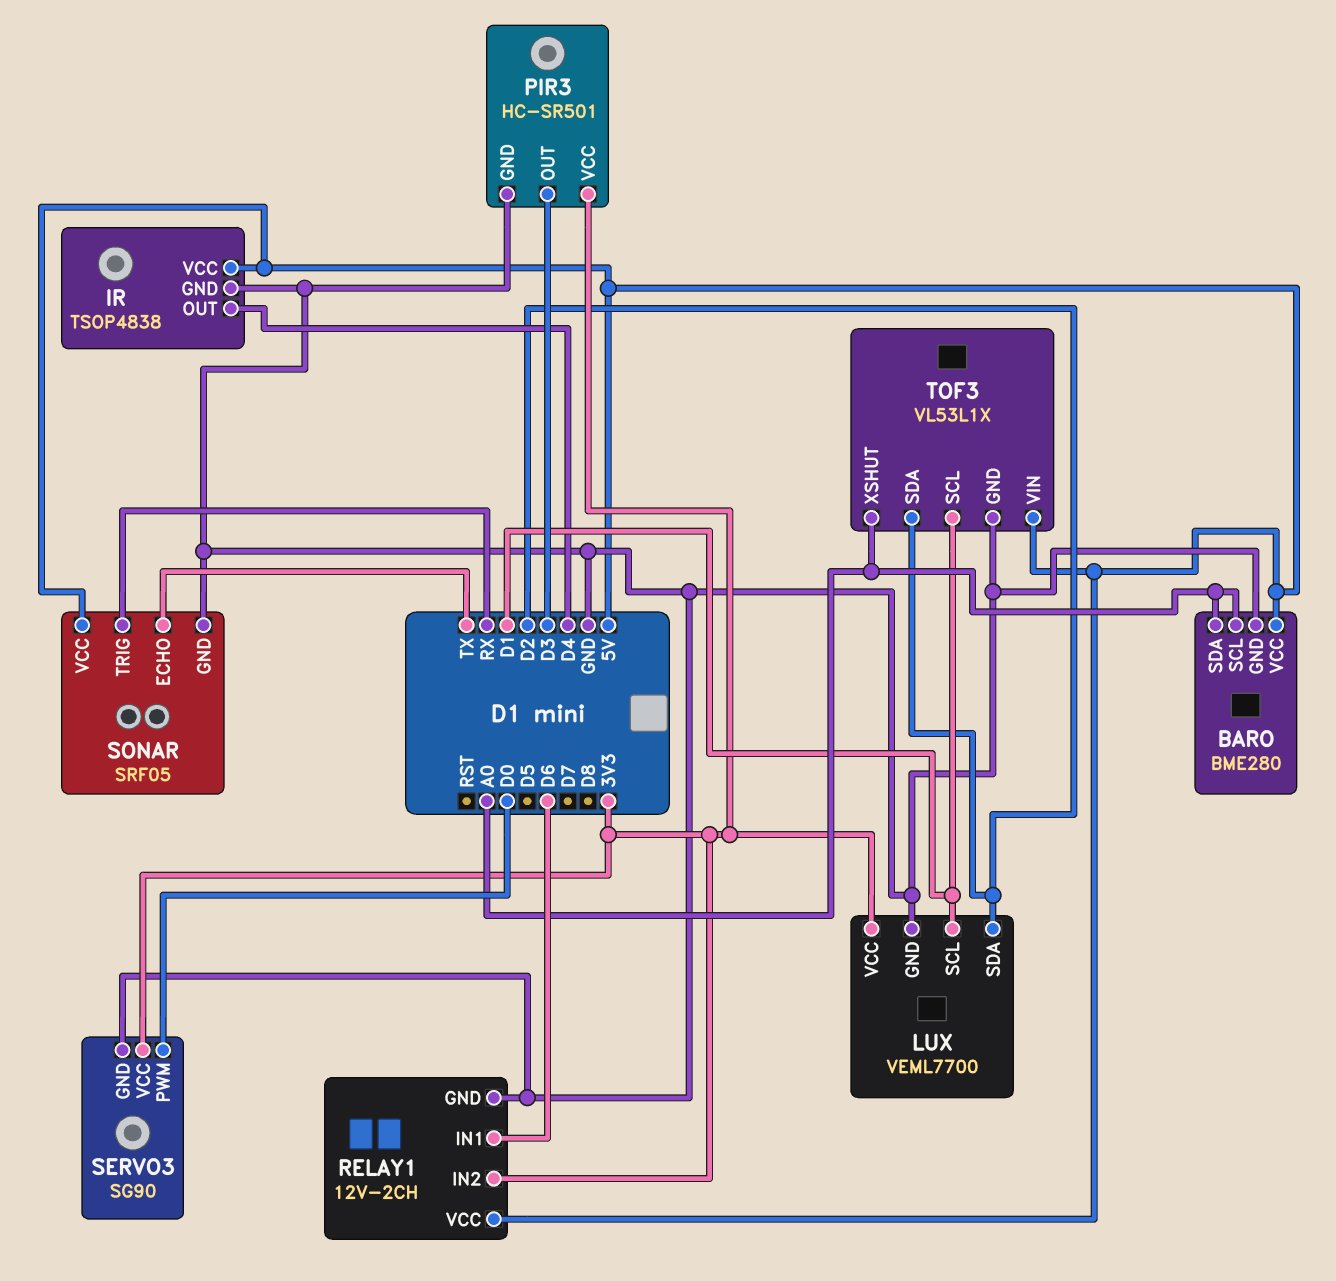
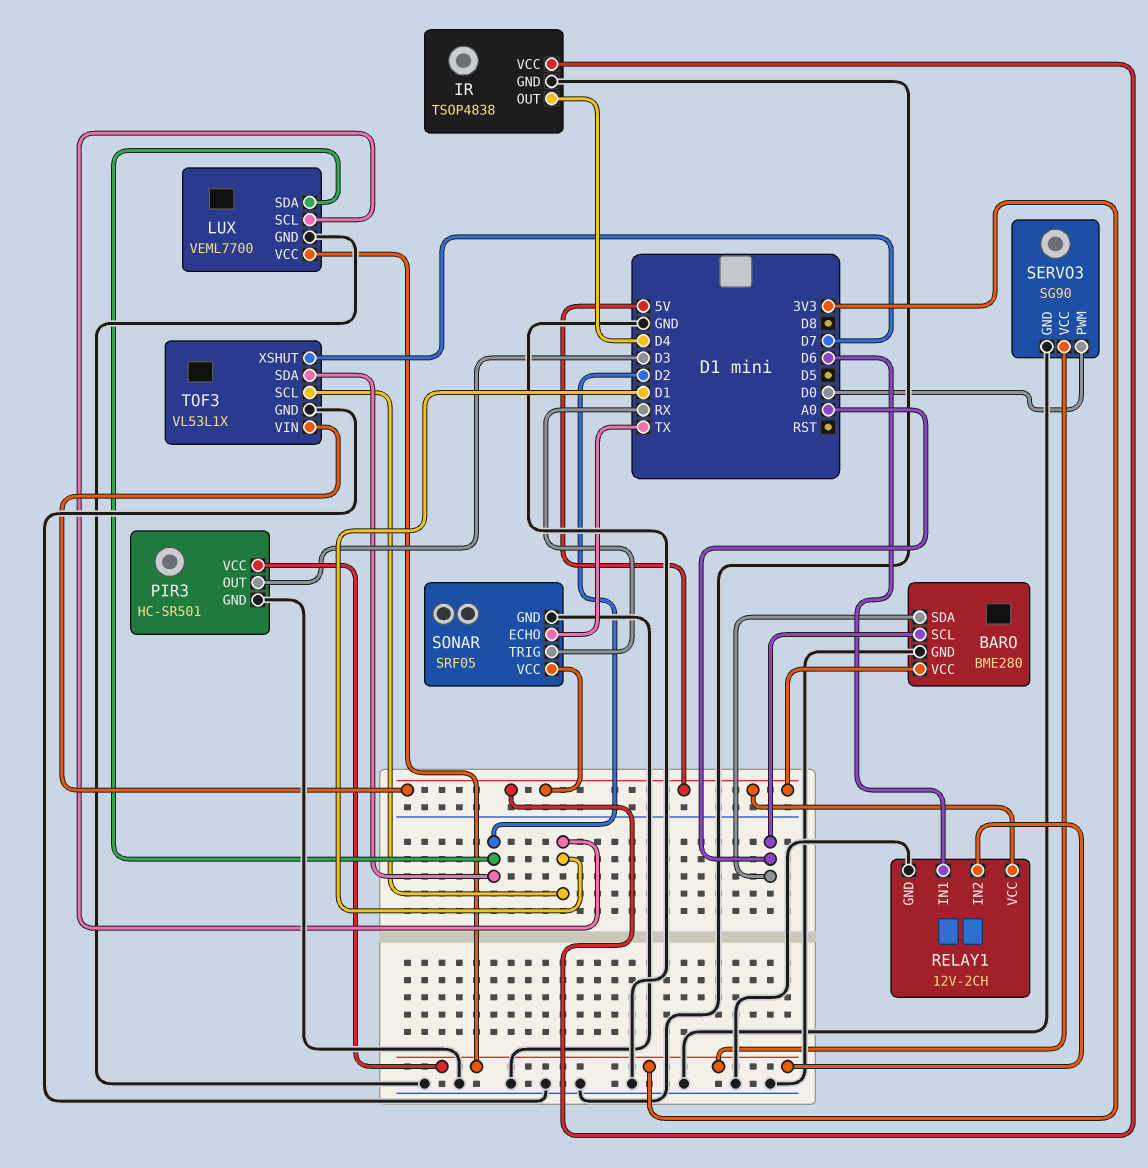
TOF3 pin XSHUT: A0 -> D7

